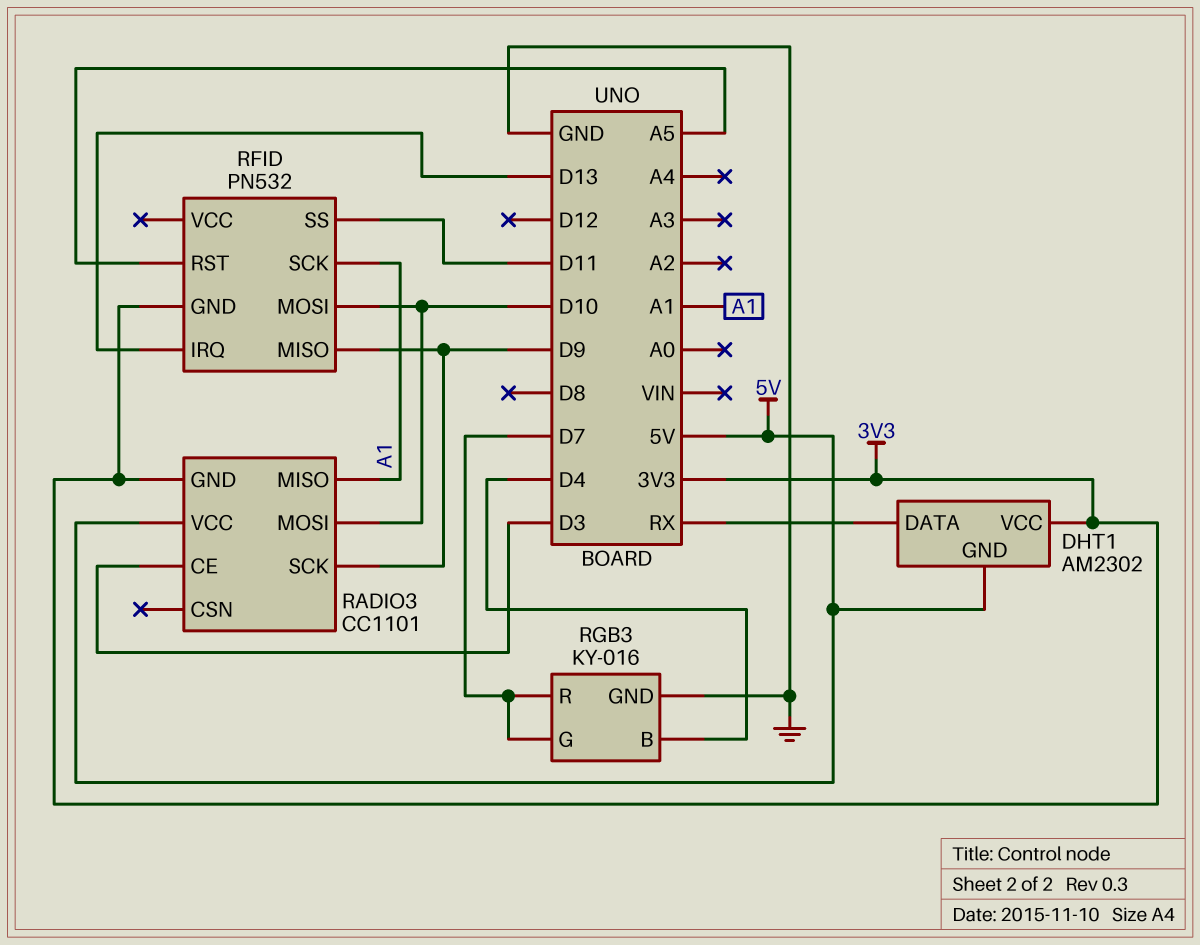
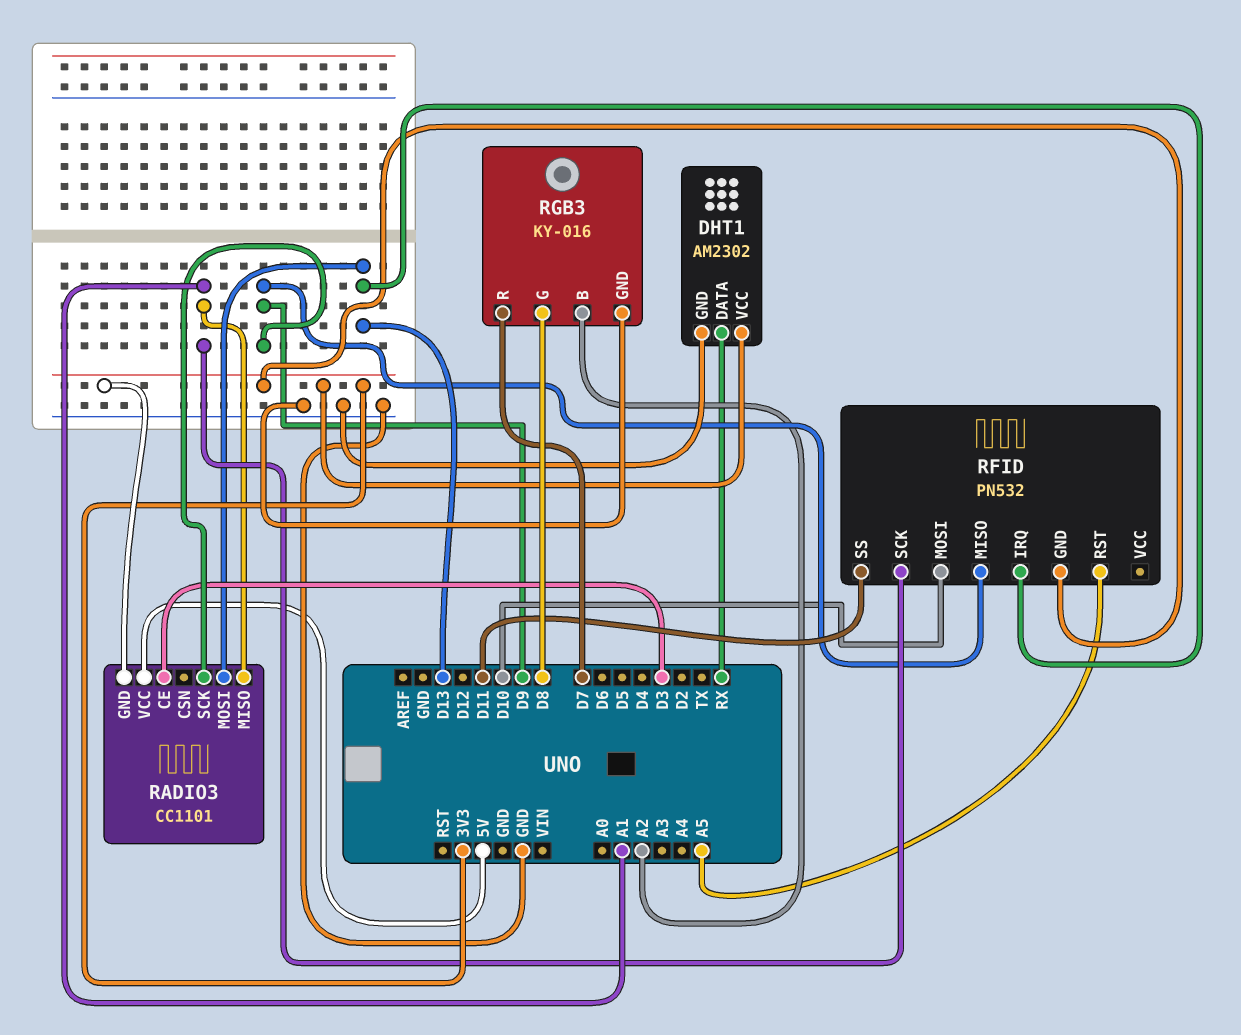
DHT1 pin GND: 5V -> GND
RADIO3 pin MOSI: D10 -> D13
RGB3 pin B: D4 -> A2
RGB3 pin G: D7 -> D8

